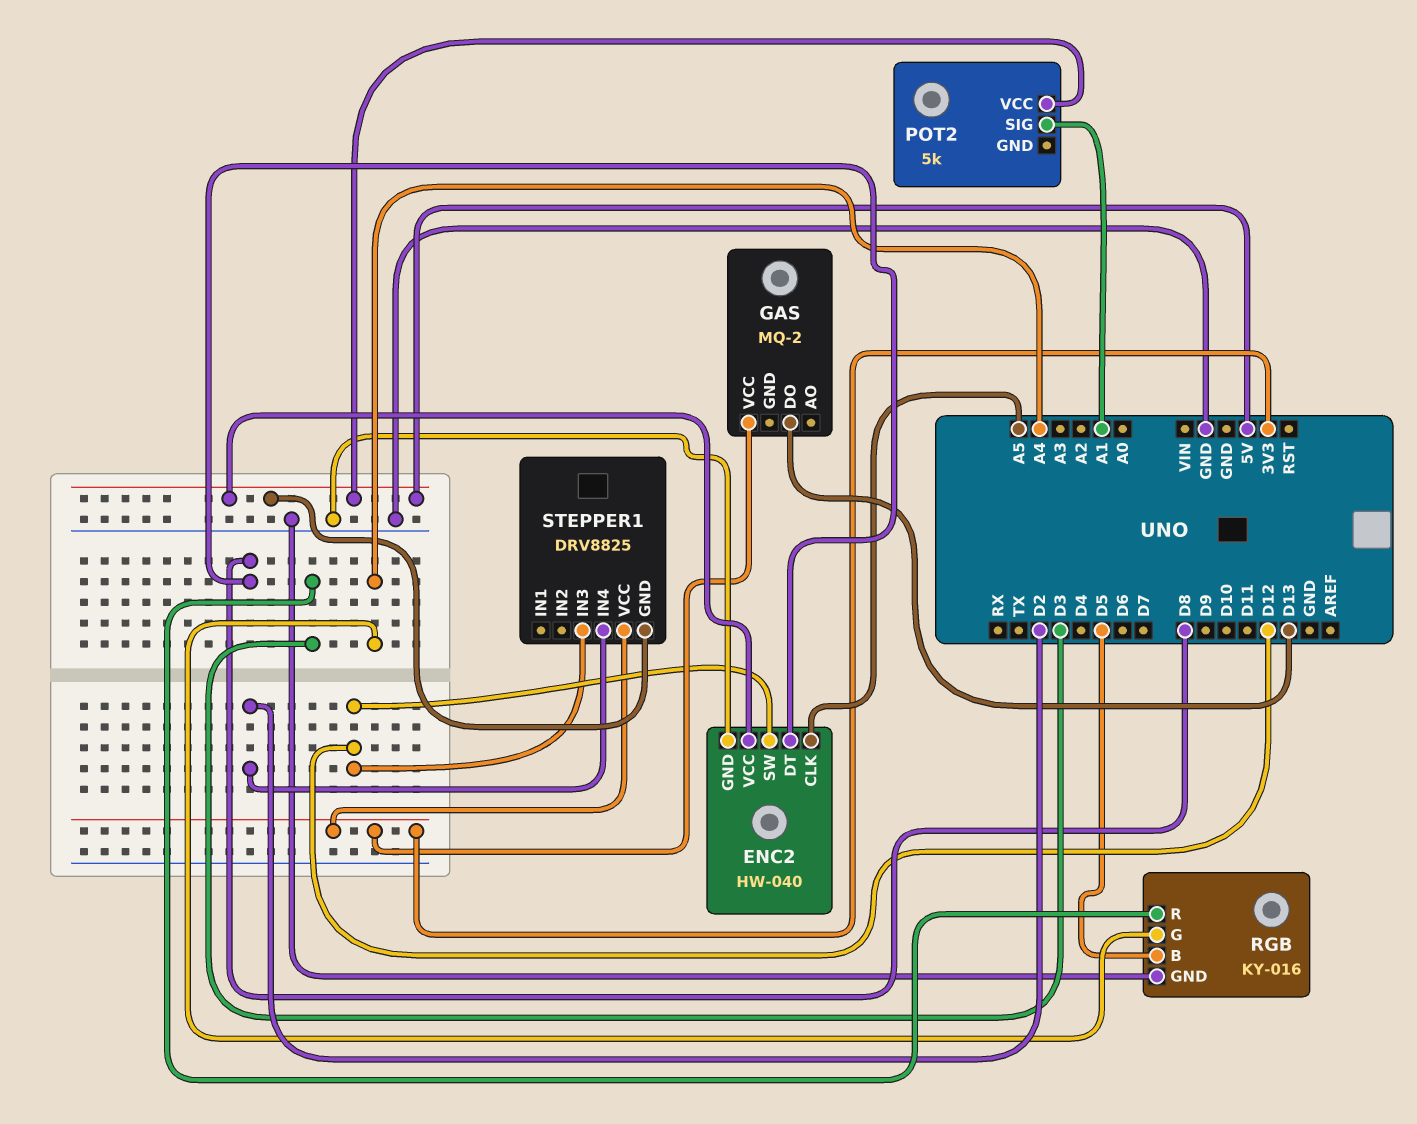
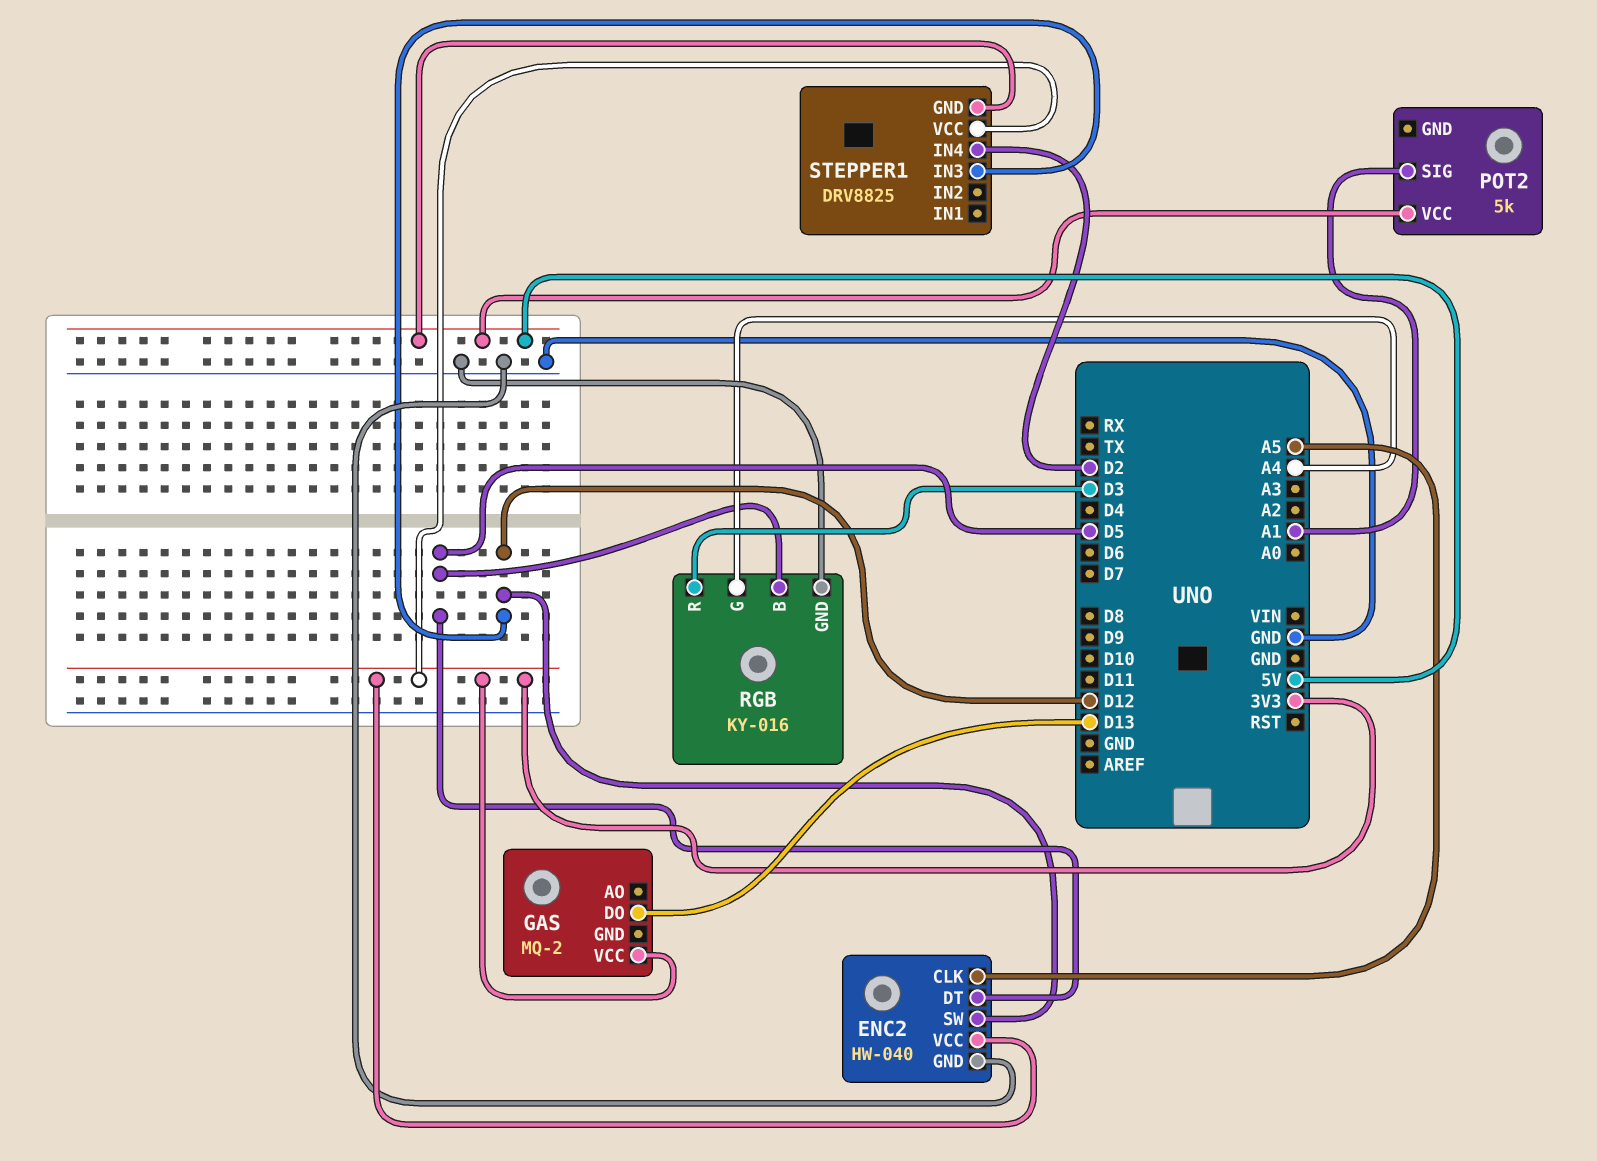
ENC2 pin DT: D8 -> D5
ENC2 pin VCC: 5V -> 3V3

